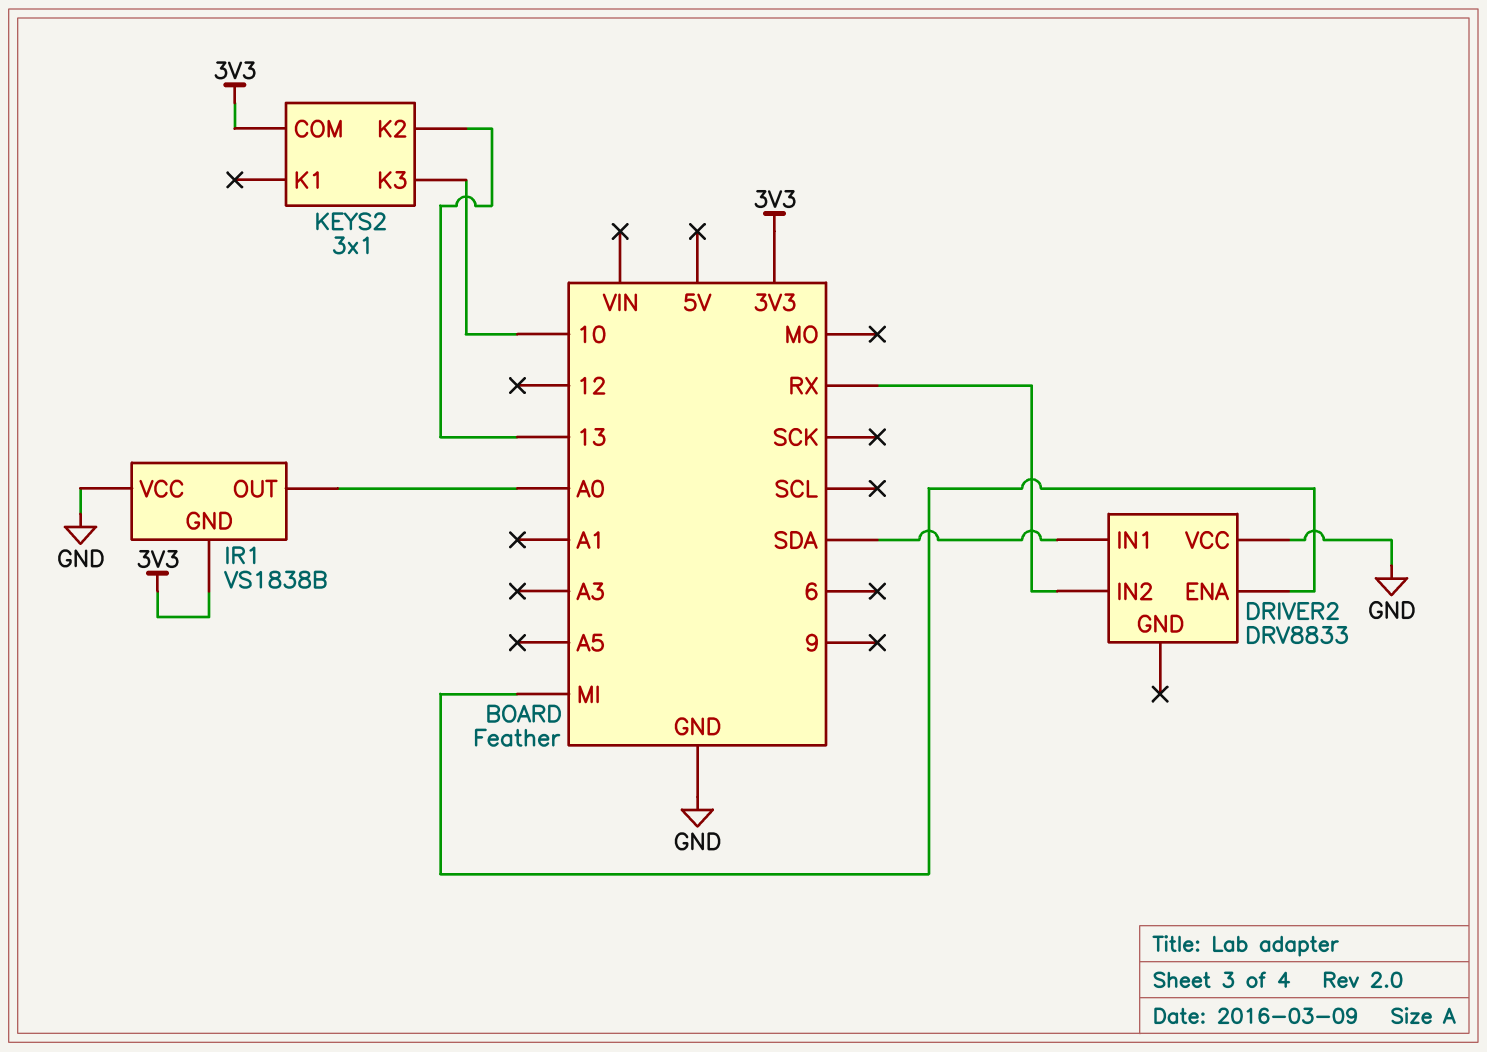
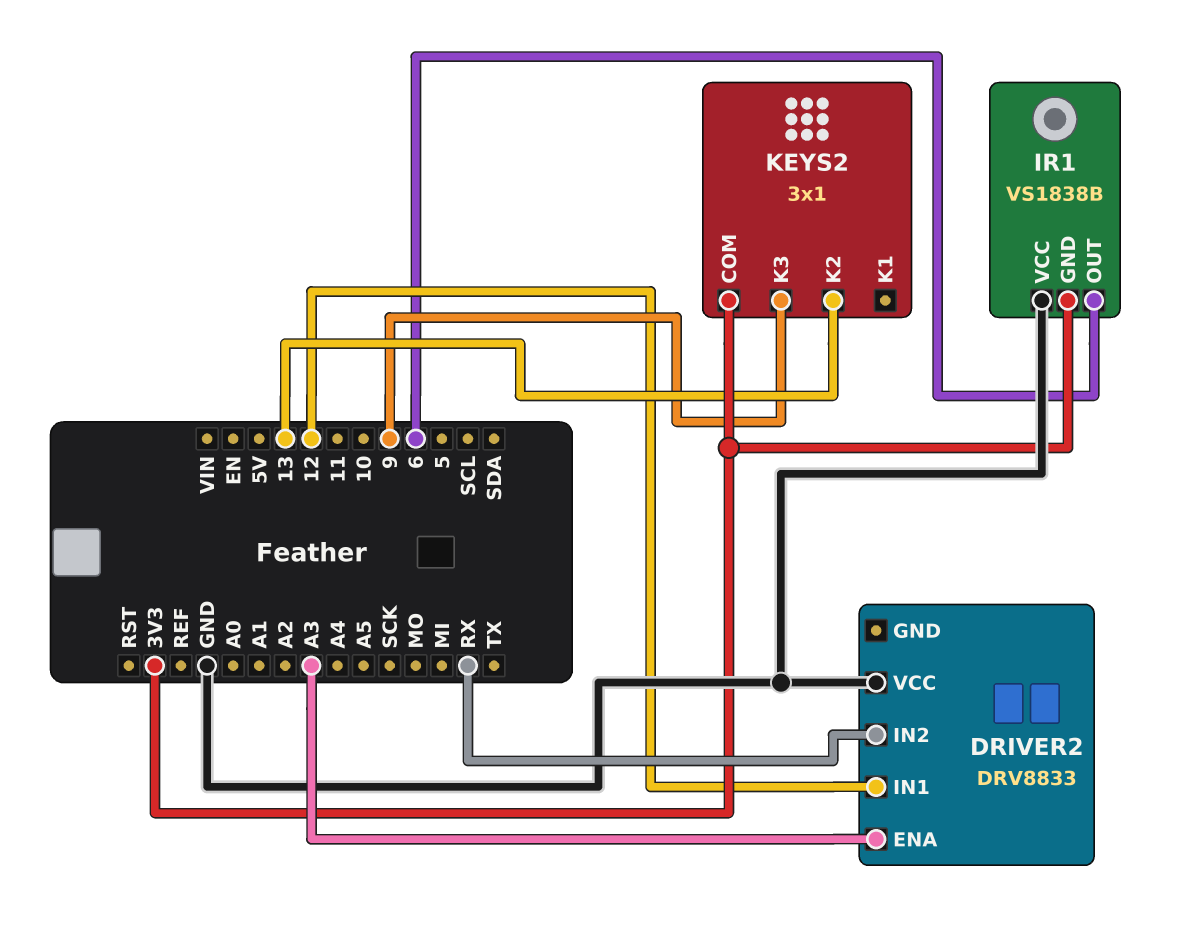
DRIVER2 pin ENA: MI -> A3
DRIVER2 pin IN1: SDA -> 12
IR1 pin OUT: A0 -> 6
KEYS2 pin K3: 10 -> 9

